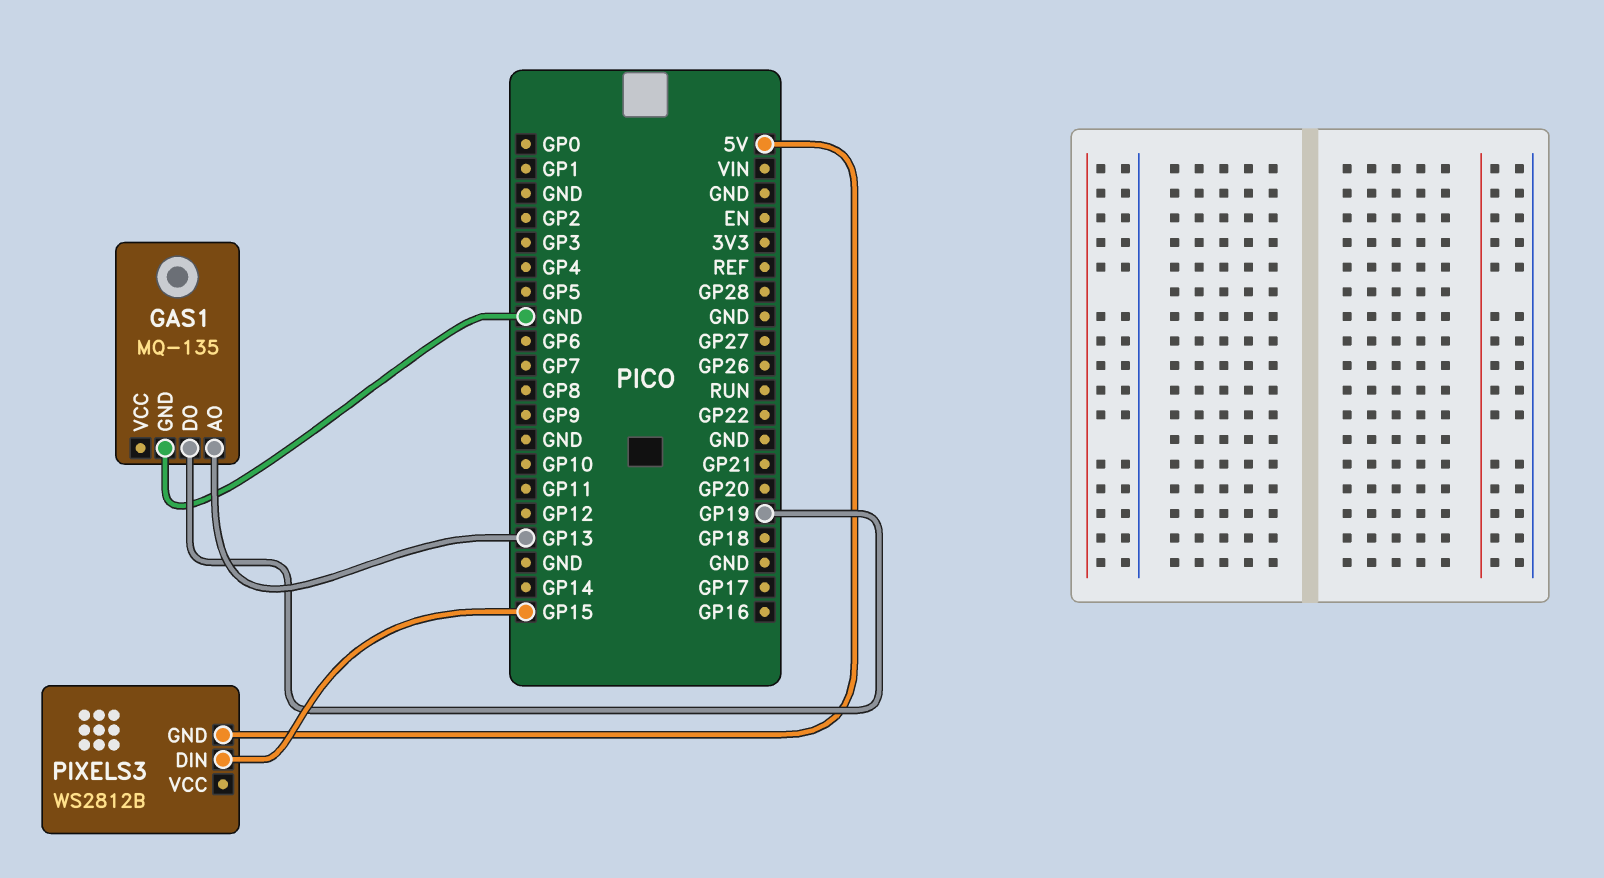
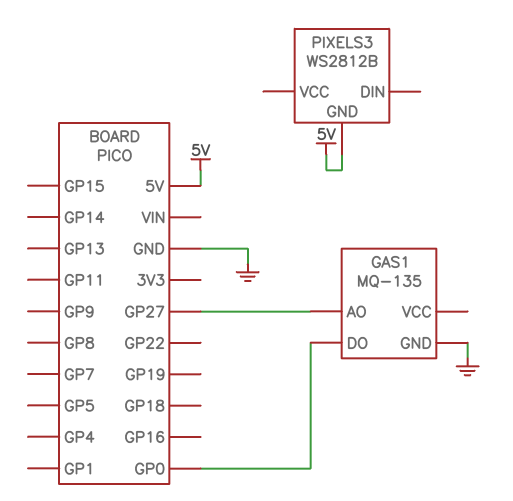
GAS1 pin AO: GP13 -> GP27
GAS1 pin DO: GP19 -> GP0
PIXELS3 pin DIN: GP15 -> none

